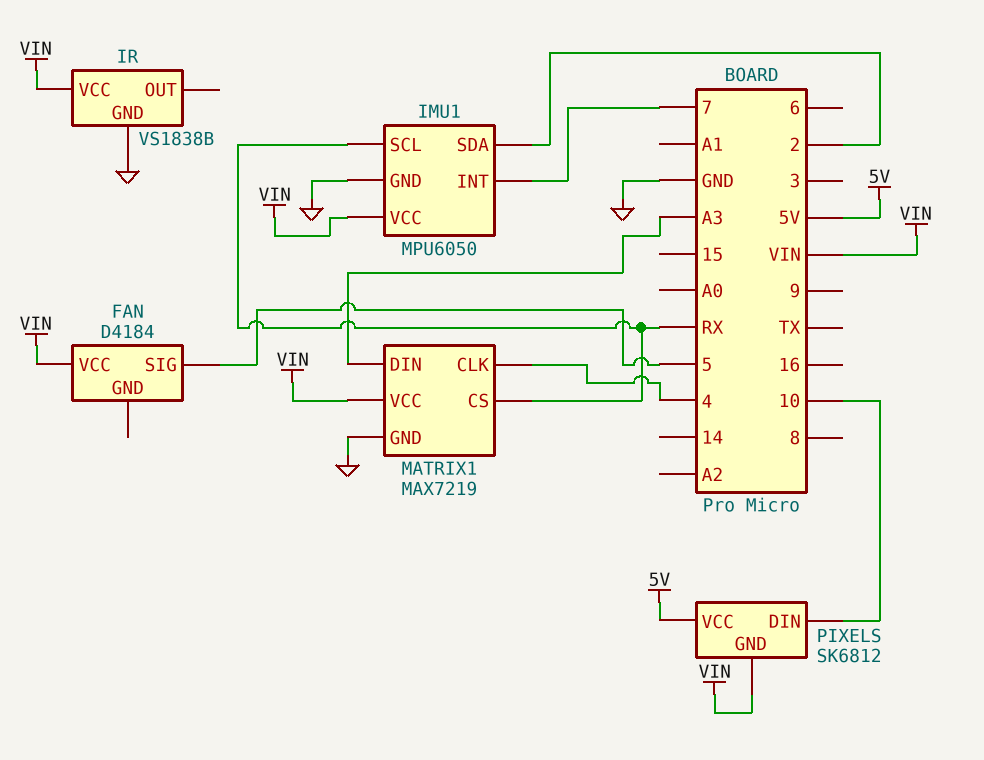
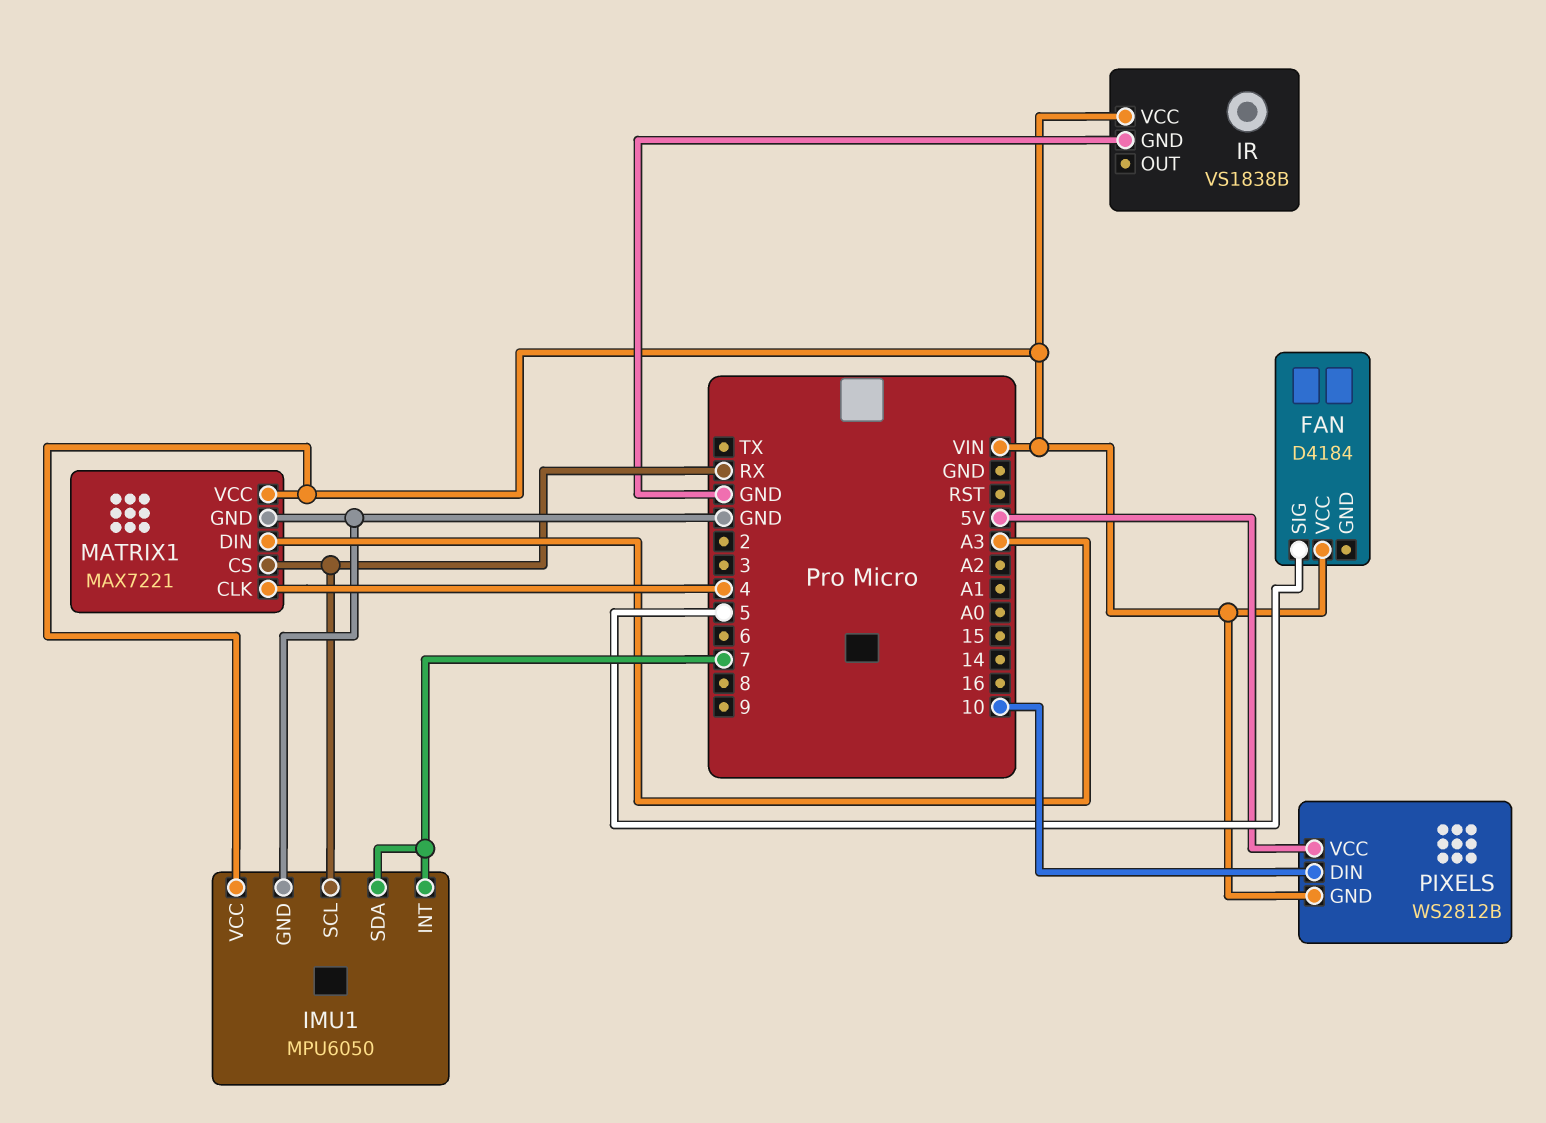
IMU1 pin SDA: 2 -> 7
MATRIX1: MAX7219 -> MAX7221
PIXELS: SK6812 -> WS2812B

